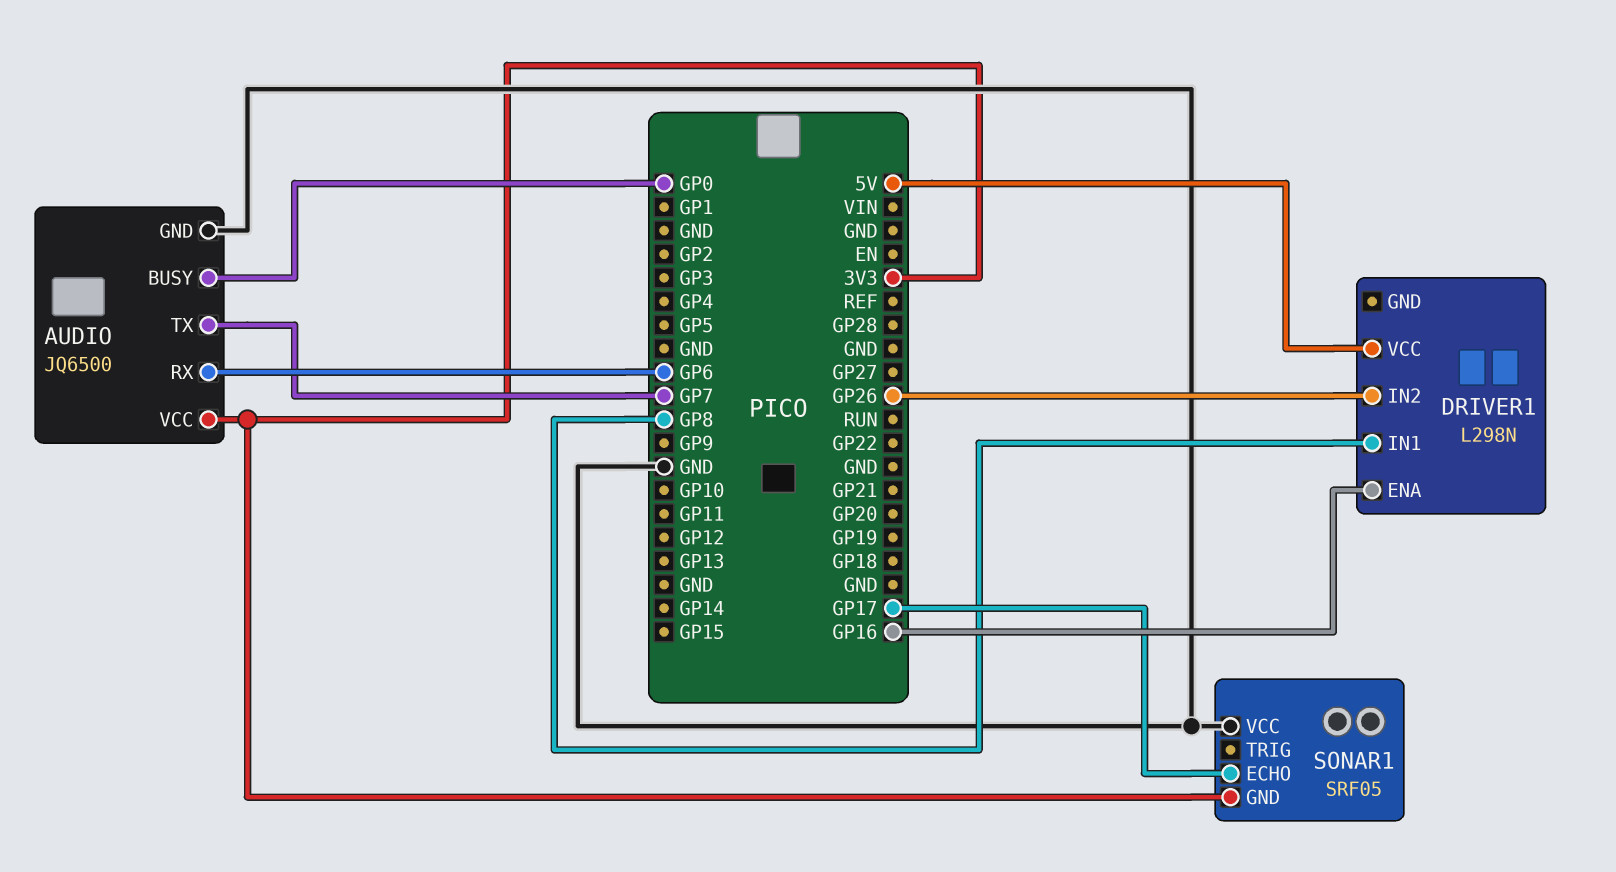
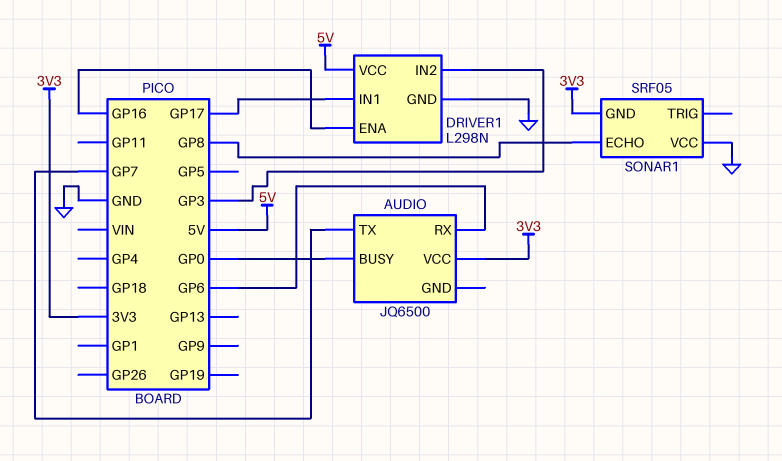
AUDIO pin GND: GND -> none
DRIVER1 pin GND: none -> GND
DRIVER1 pin IN1: GP8 -> GP17
DRIVER1 pin IN2: GP26 -> GP3
SONAR1 pin ECHO: GP17 -> GP8

